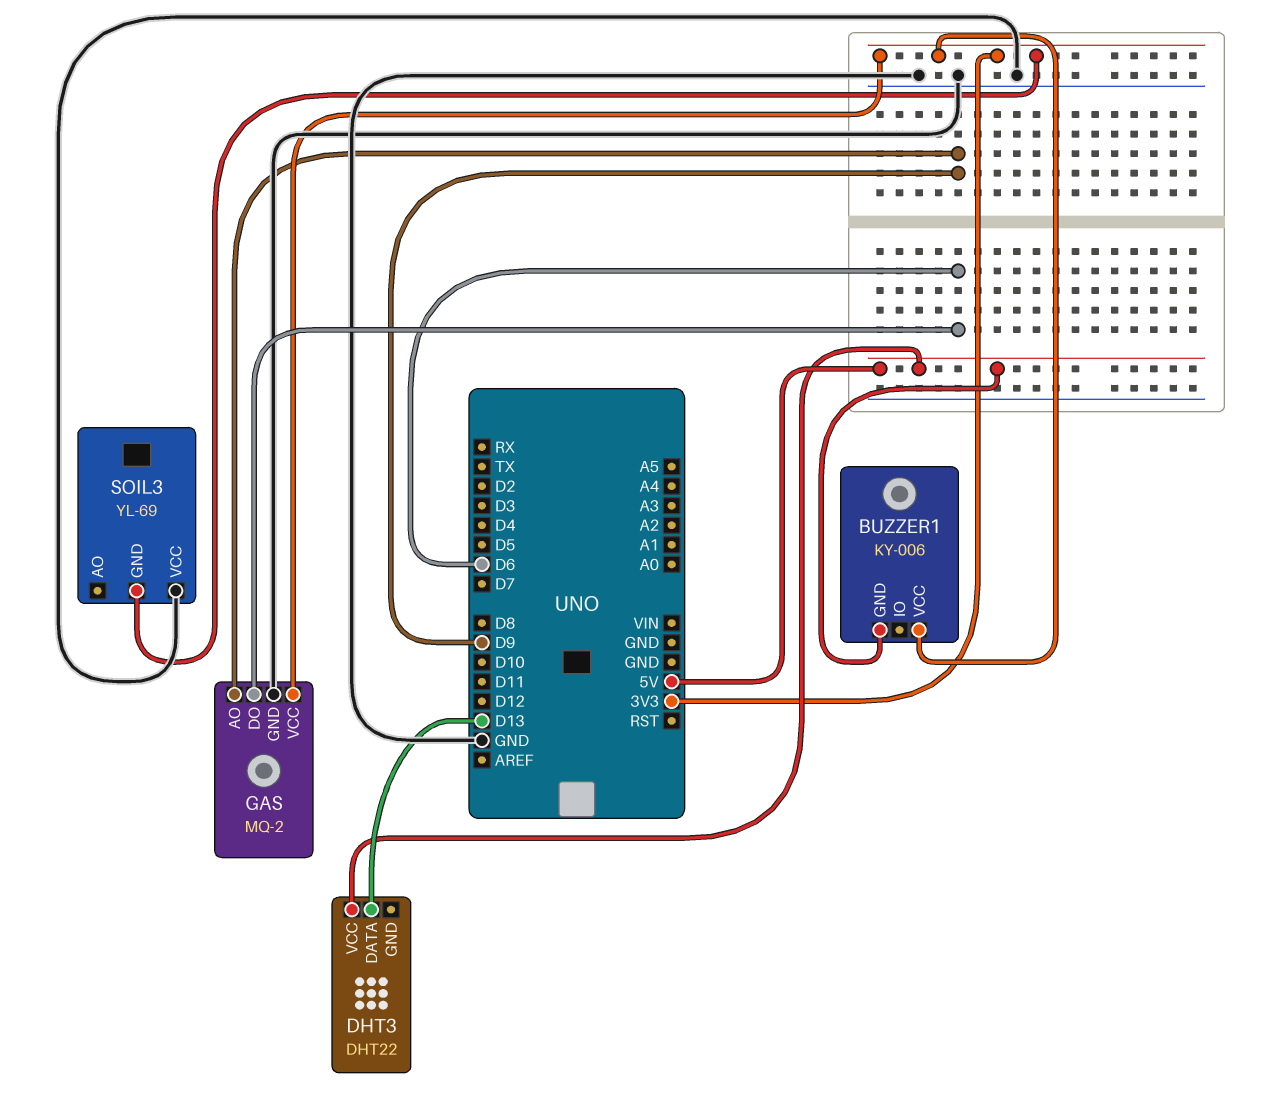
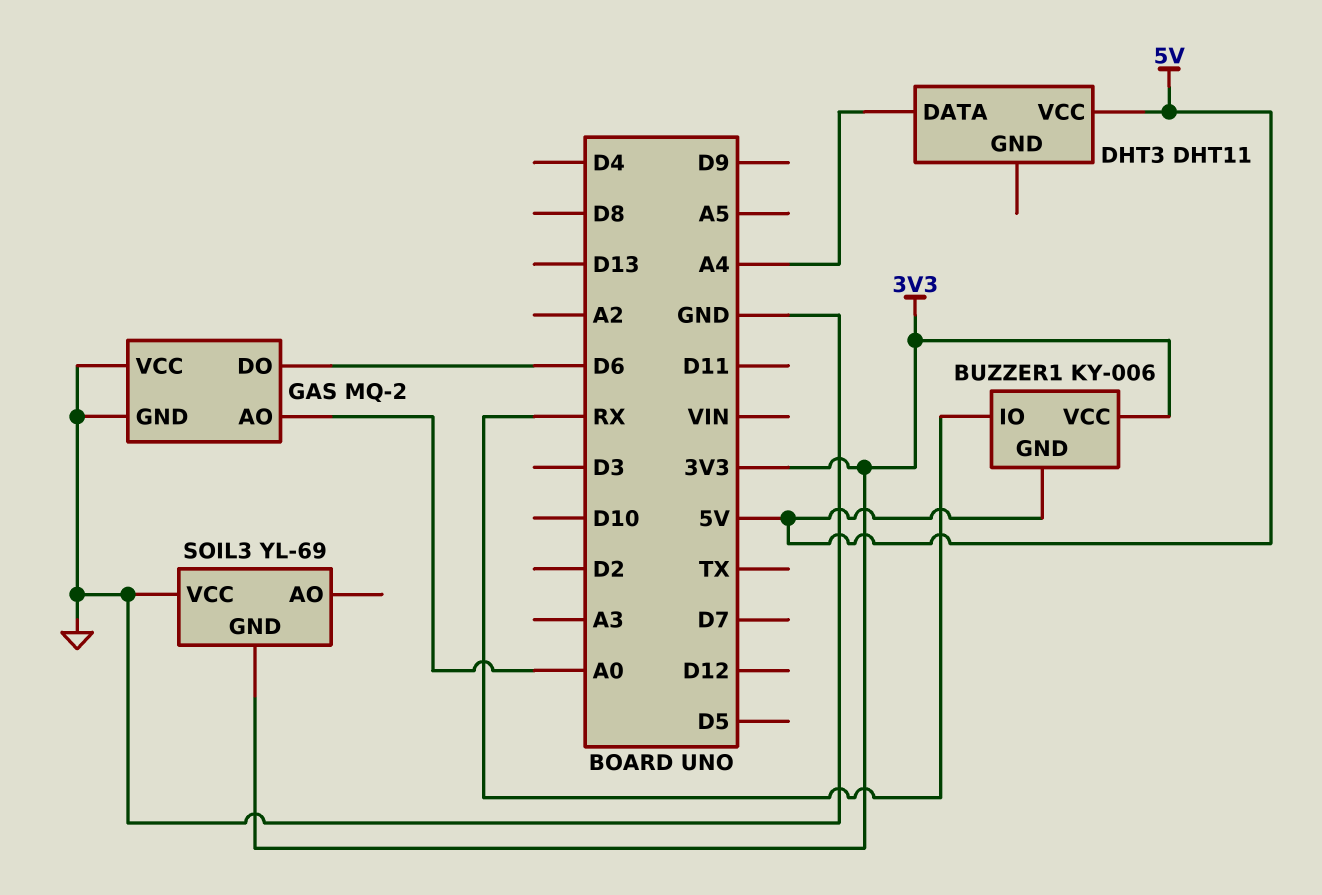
BUZZER1 pin IO: none -> RX
DHT3: DHT22 -> DHT11
DHT3 pin DATA: D13 -> A4
GAS pin AO: D9 -> A0
GAS pin VCC: 3V3 -> GND

